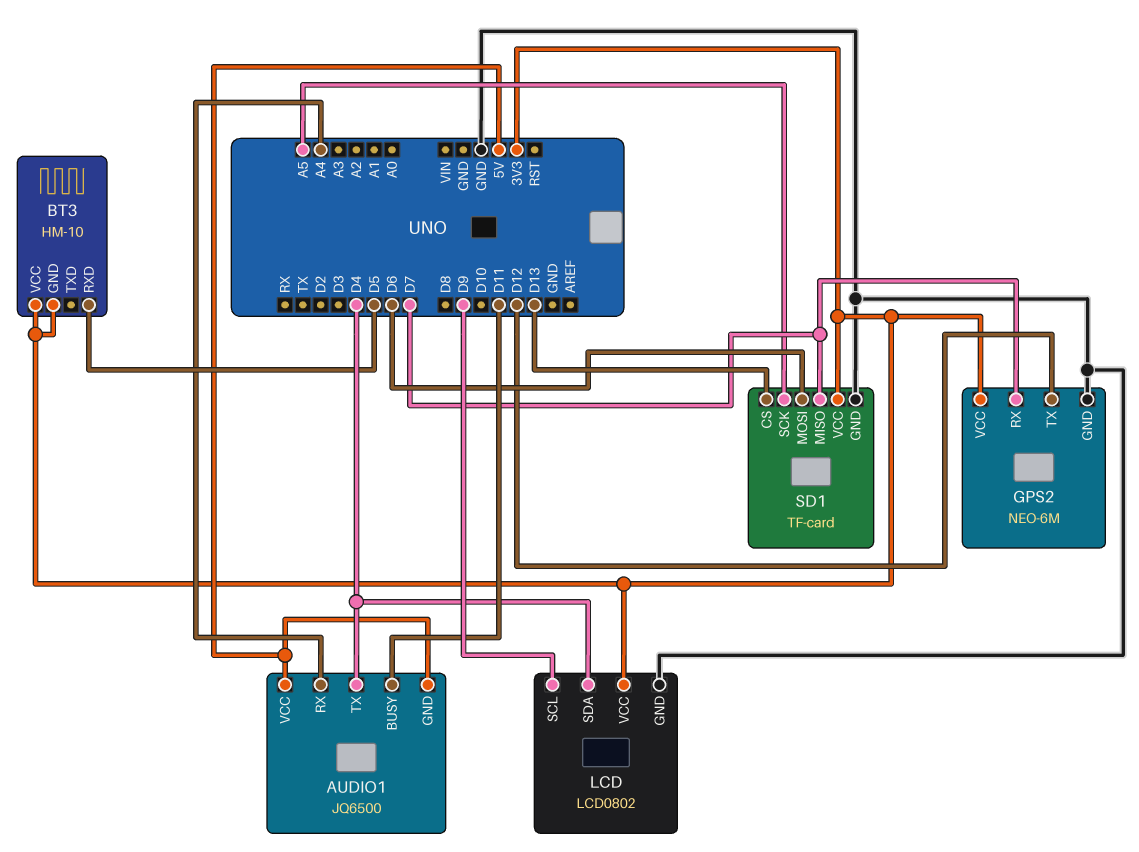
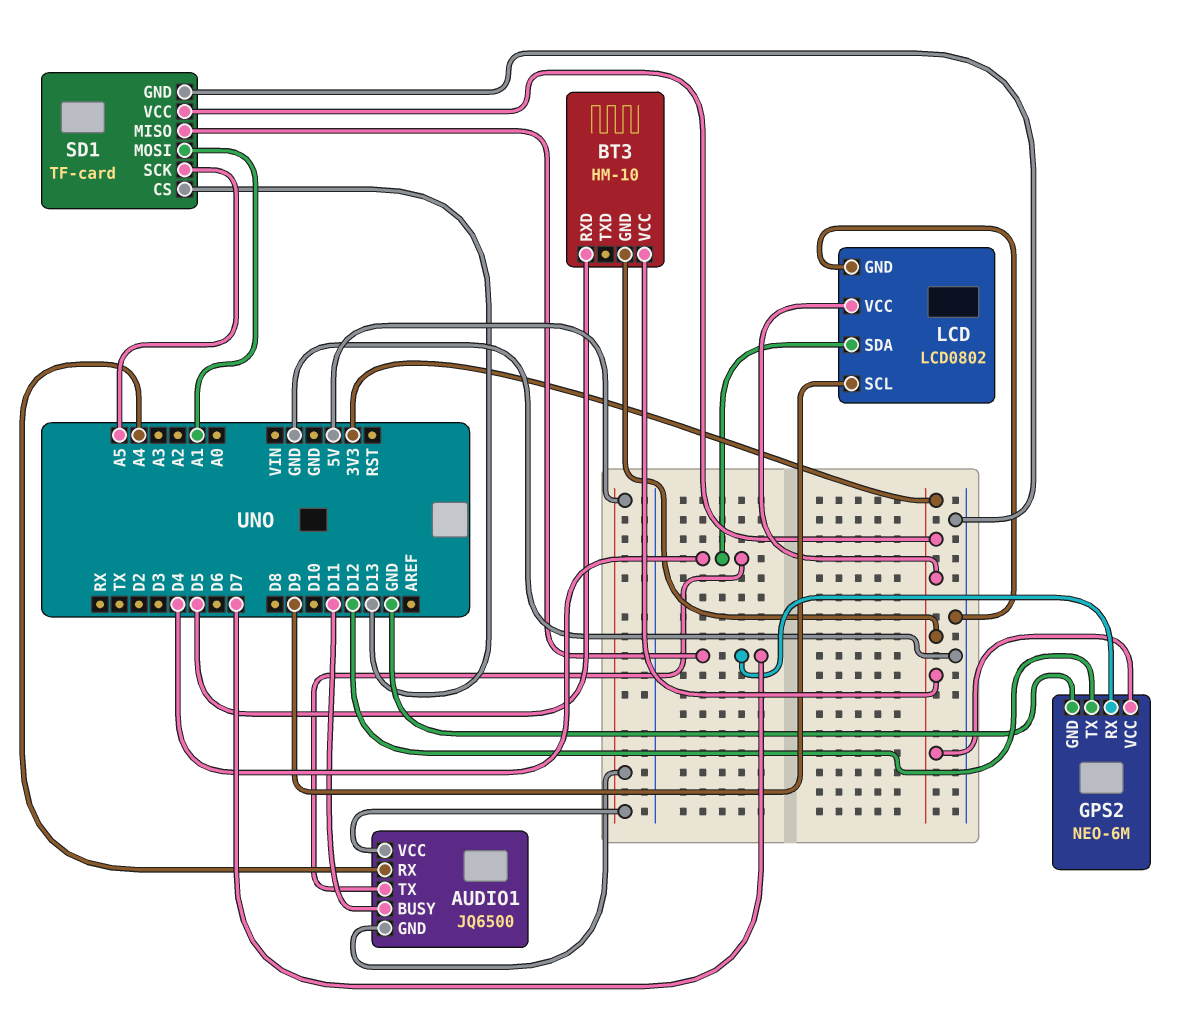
SD1 pin MOSI: D6 -> A1

